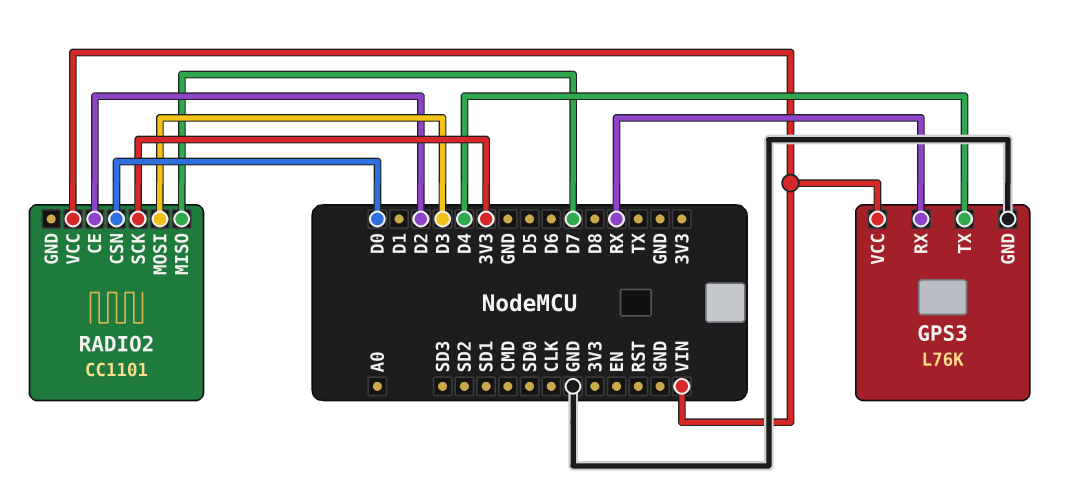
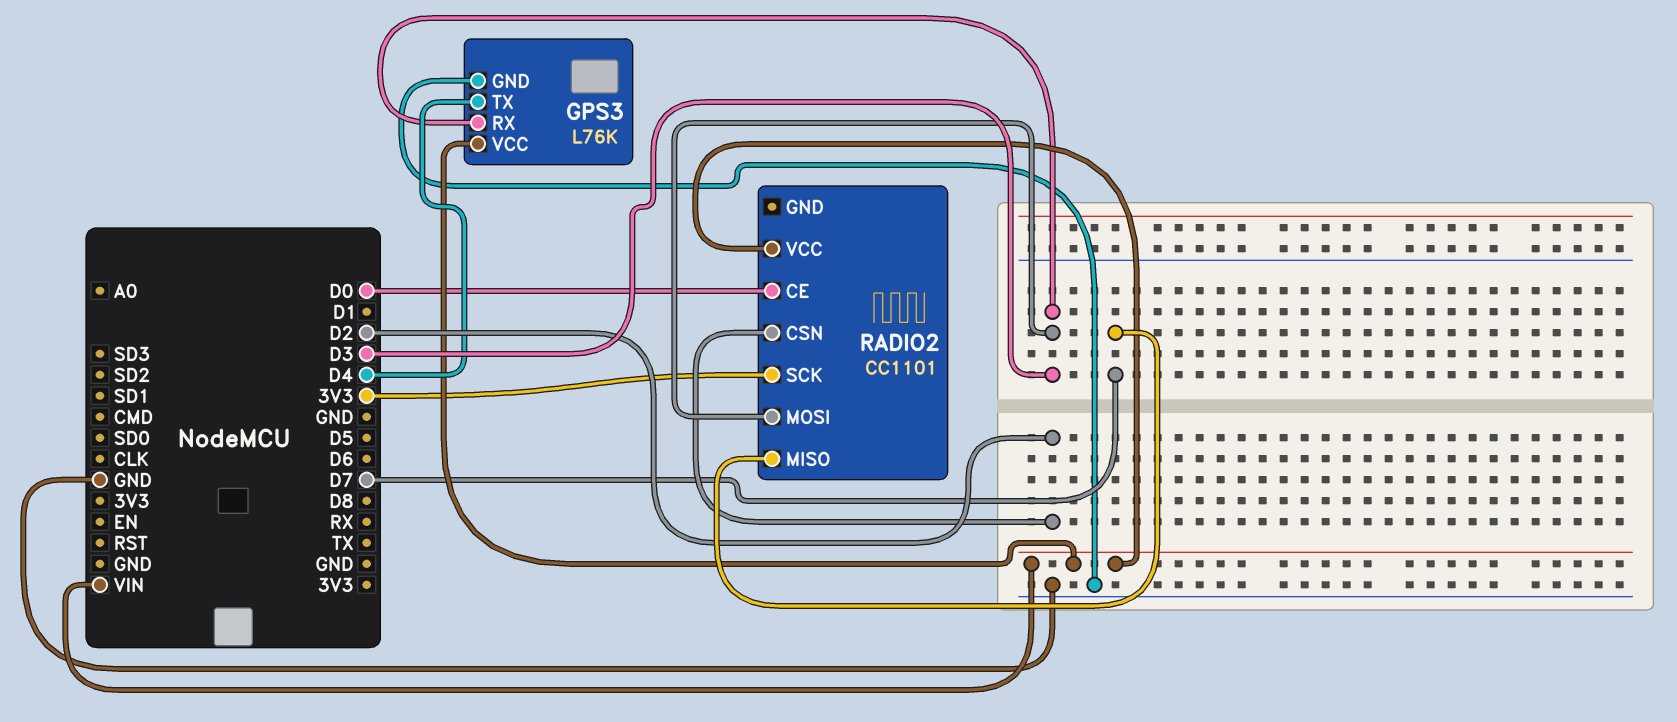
GPS3 pin RX: RX -> D3
RADIO2 pin CE: D2 -> D0
RADIO2 pin CSN: D0 -> D2

